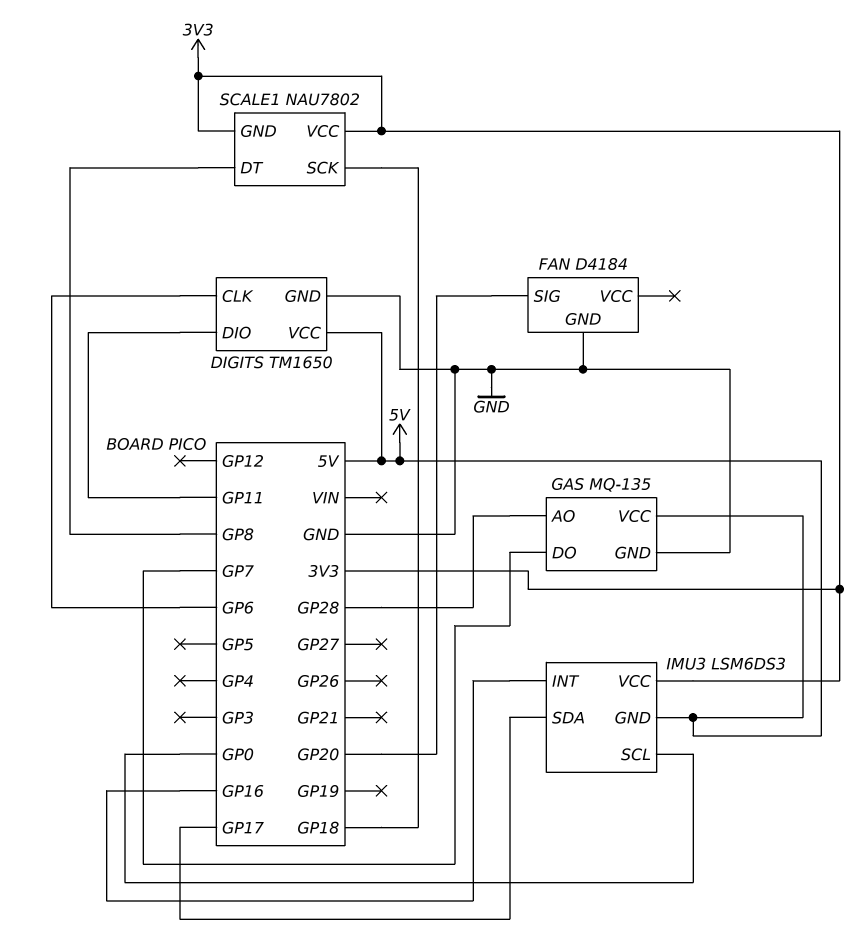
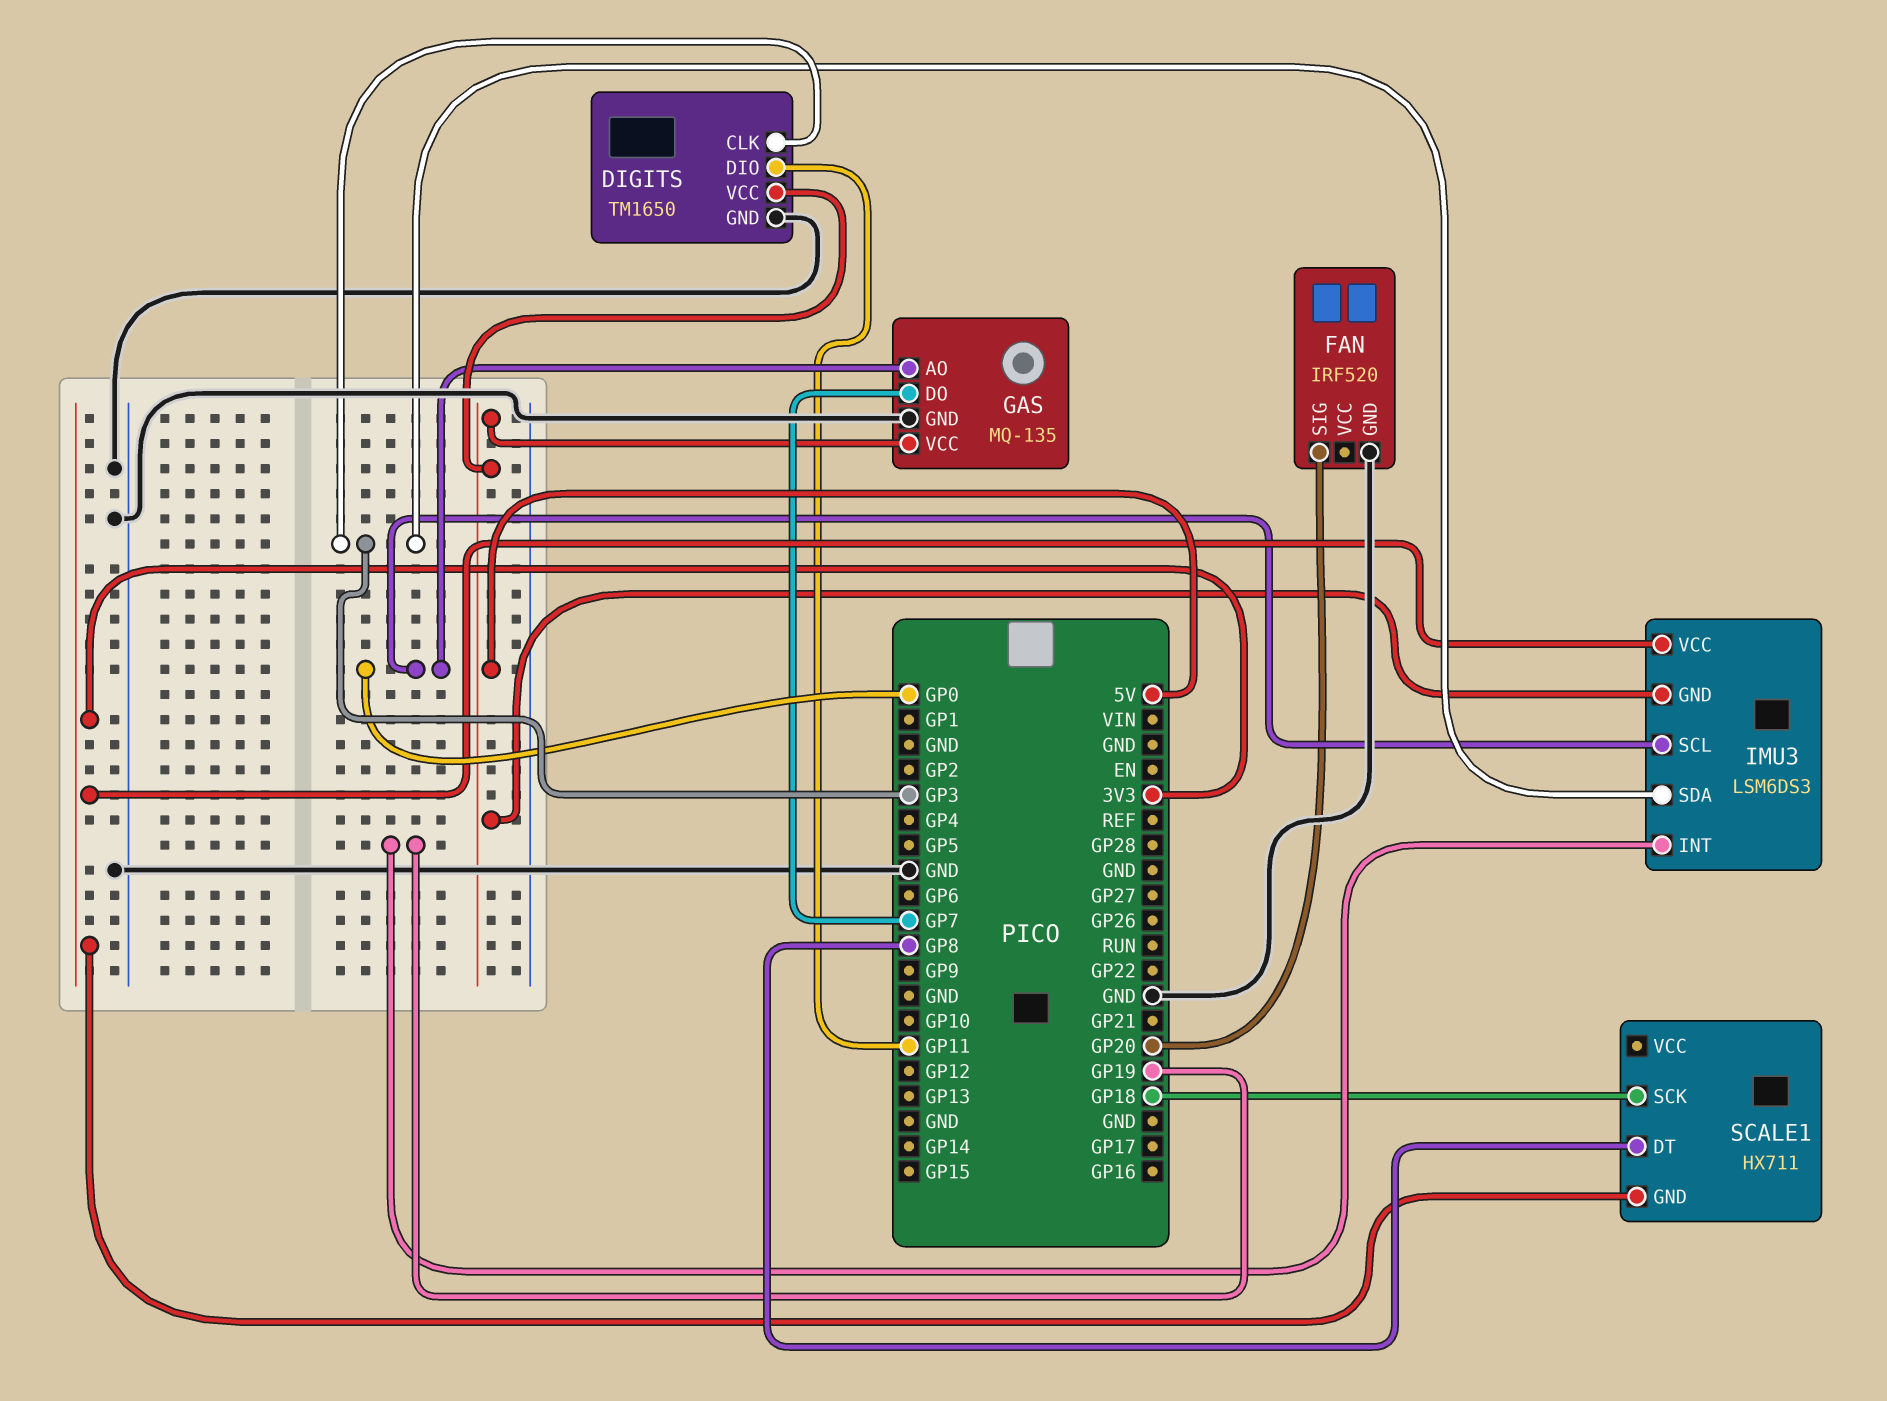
DIGITS pin CLK: GP6 -> GP3
FAN: D4184 -> IRF520
GAS pin AO: GP28 -> GP0
IMU3 pin INT: GP16 -> GP19
IMU3 pin SDA: GP17 -> GP3
SCALE1: NAU7802 -> HX711
SCALE1 pin VCC: 3V3 -> none

